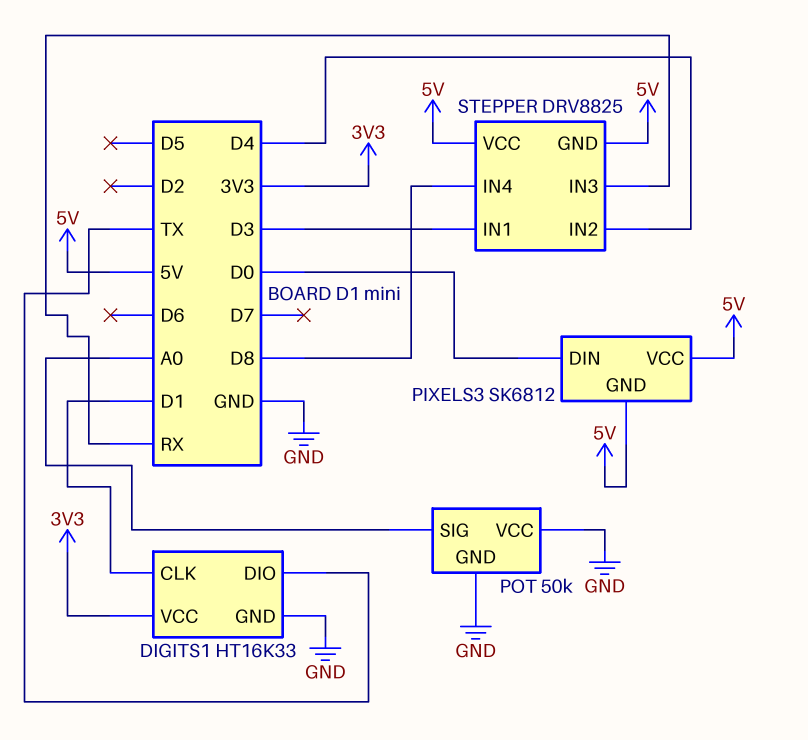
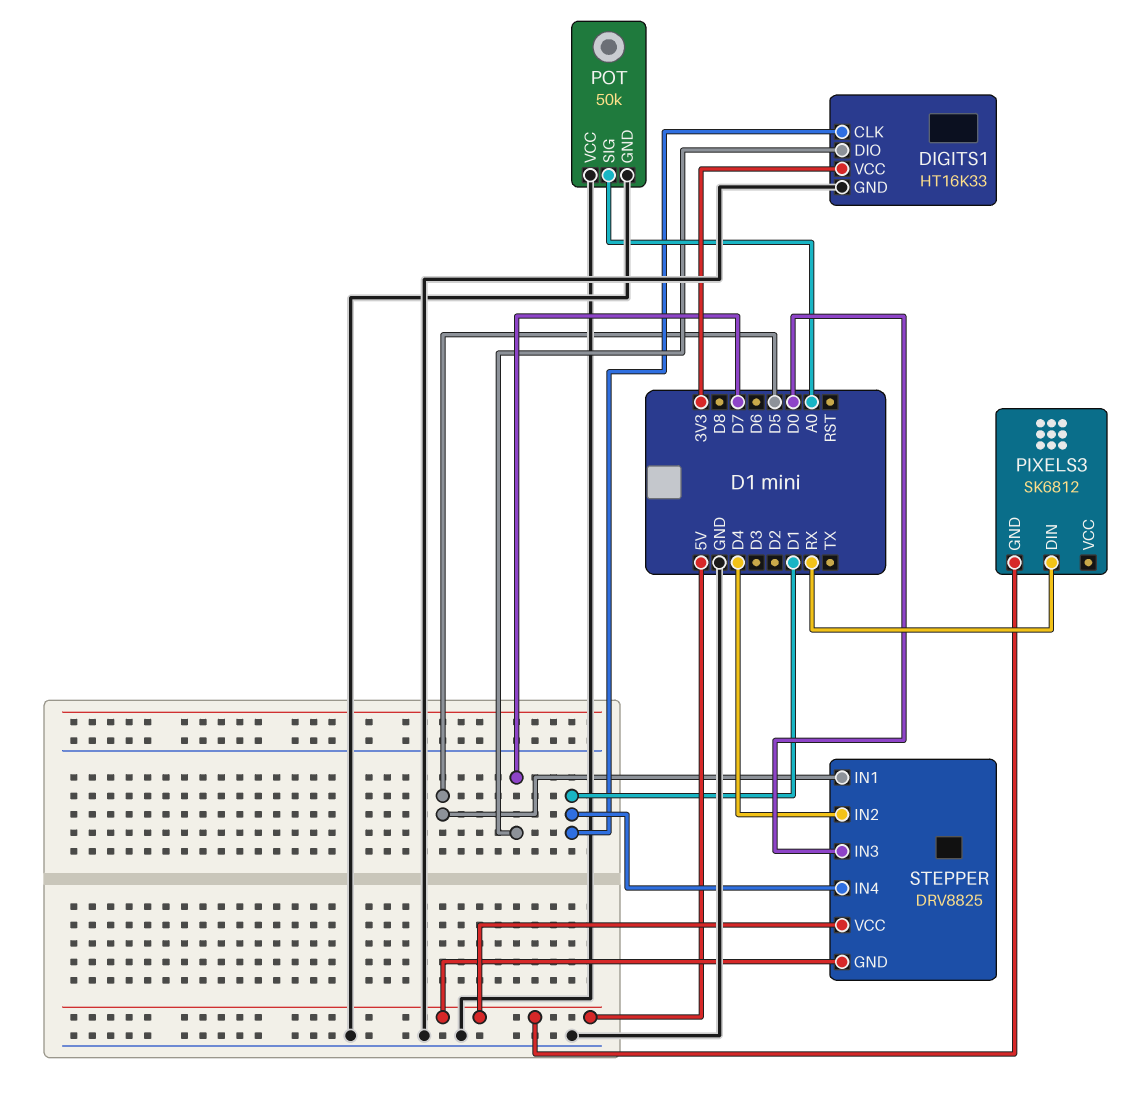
DIGITS1 pin DIO: TX -> D7
PIXELS3 pin DIN: D0 -> RX
PIXELS3 pin VCC: 5V -> none
STEPPER pin IN1: D3 -> D5
STEPPER pin IN3: RX -> D0
STEPPER pin IN4: D8 -> D1

